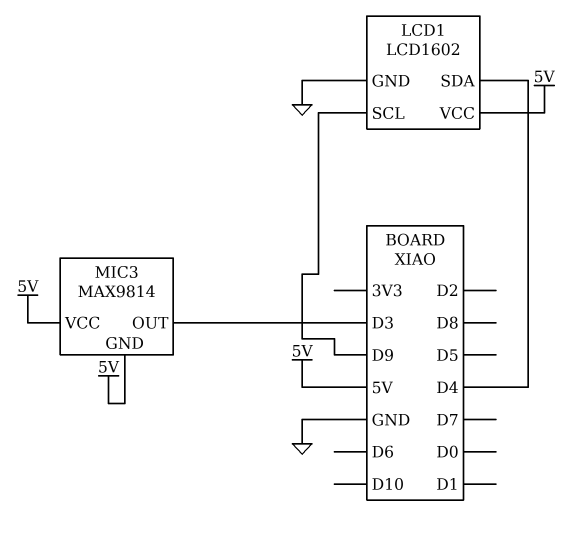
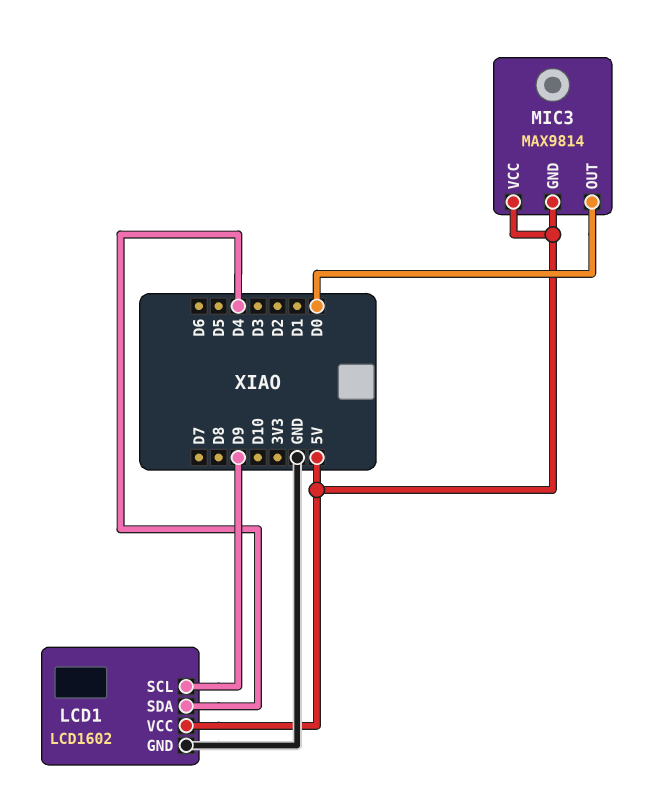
MIC3 pin OUT: D3 -> D0

